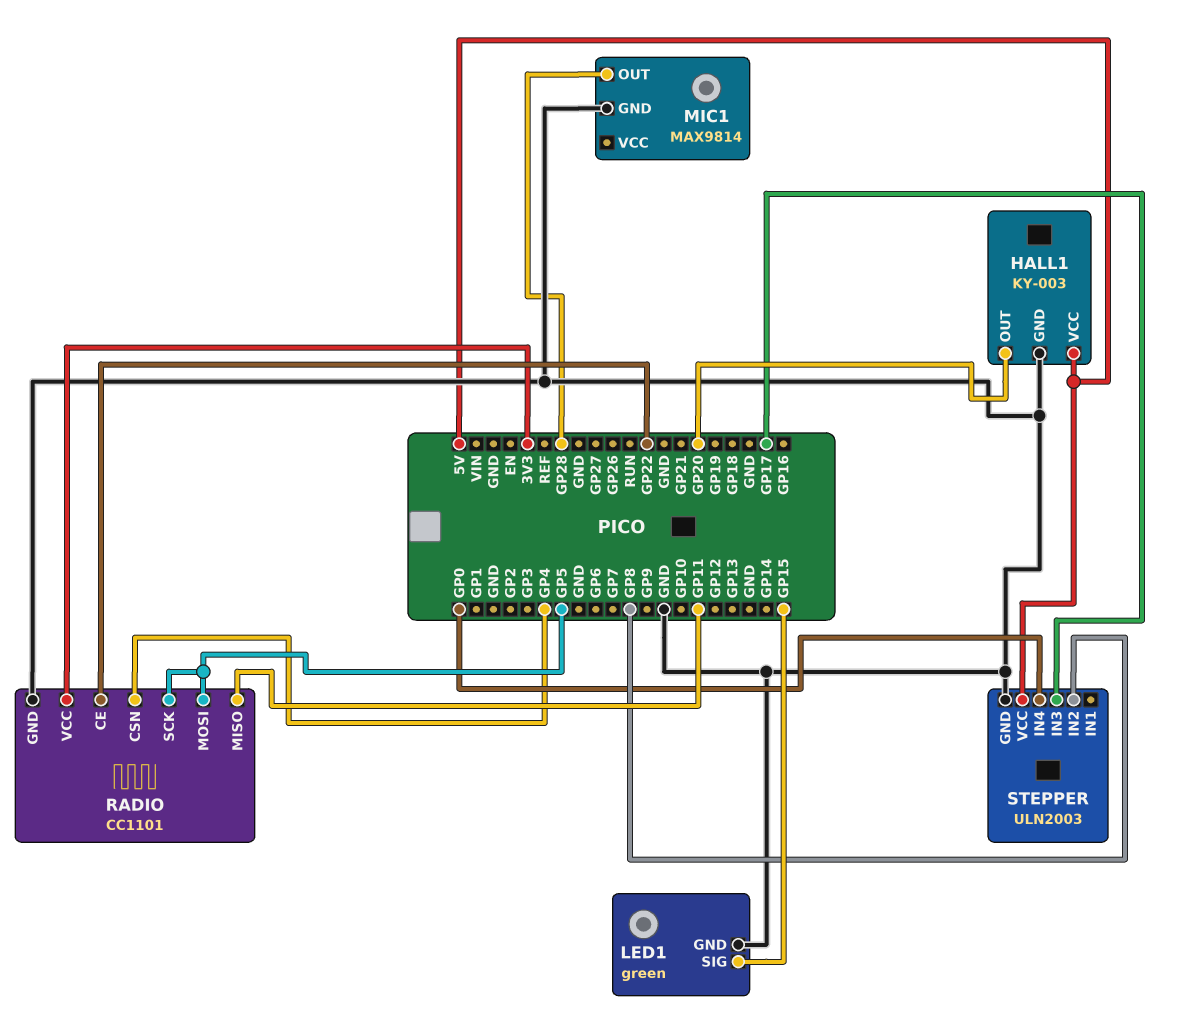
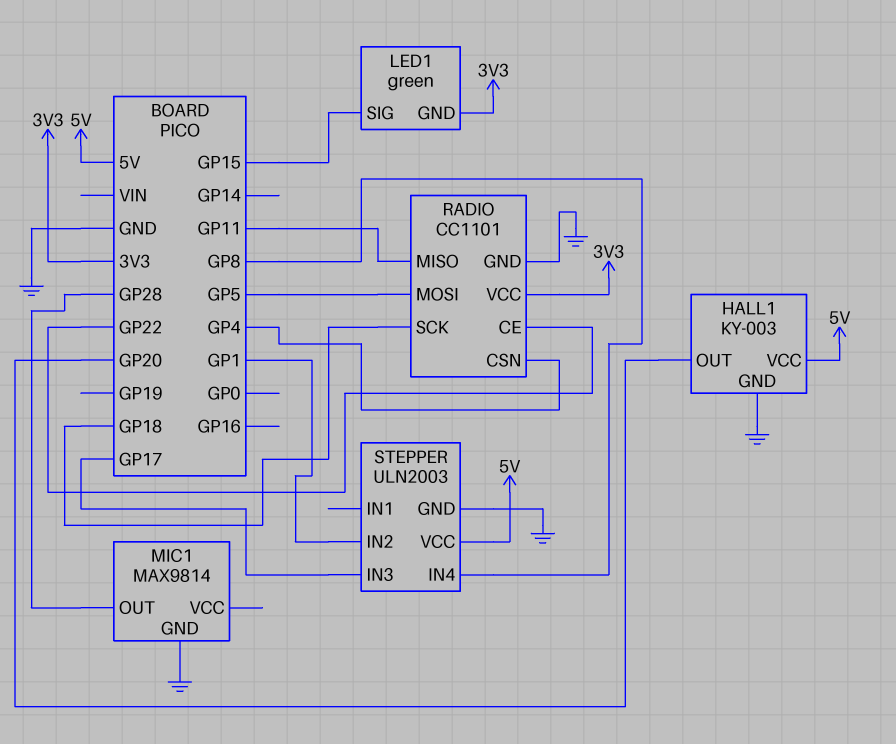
LED1 pin GND: GND -> 3V3
RADIO pin SCK: GP5 -> GP18
STEPPER pin IN2: GP8 -> GP1
STEPPER pin IN4: GP0 -> GP8

